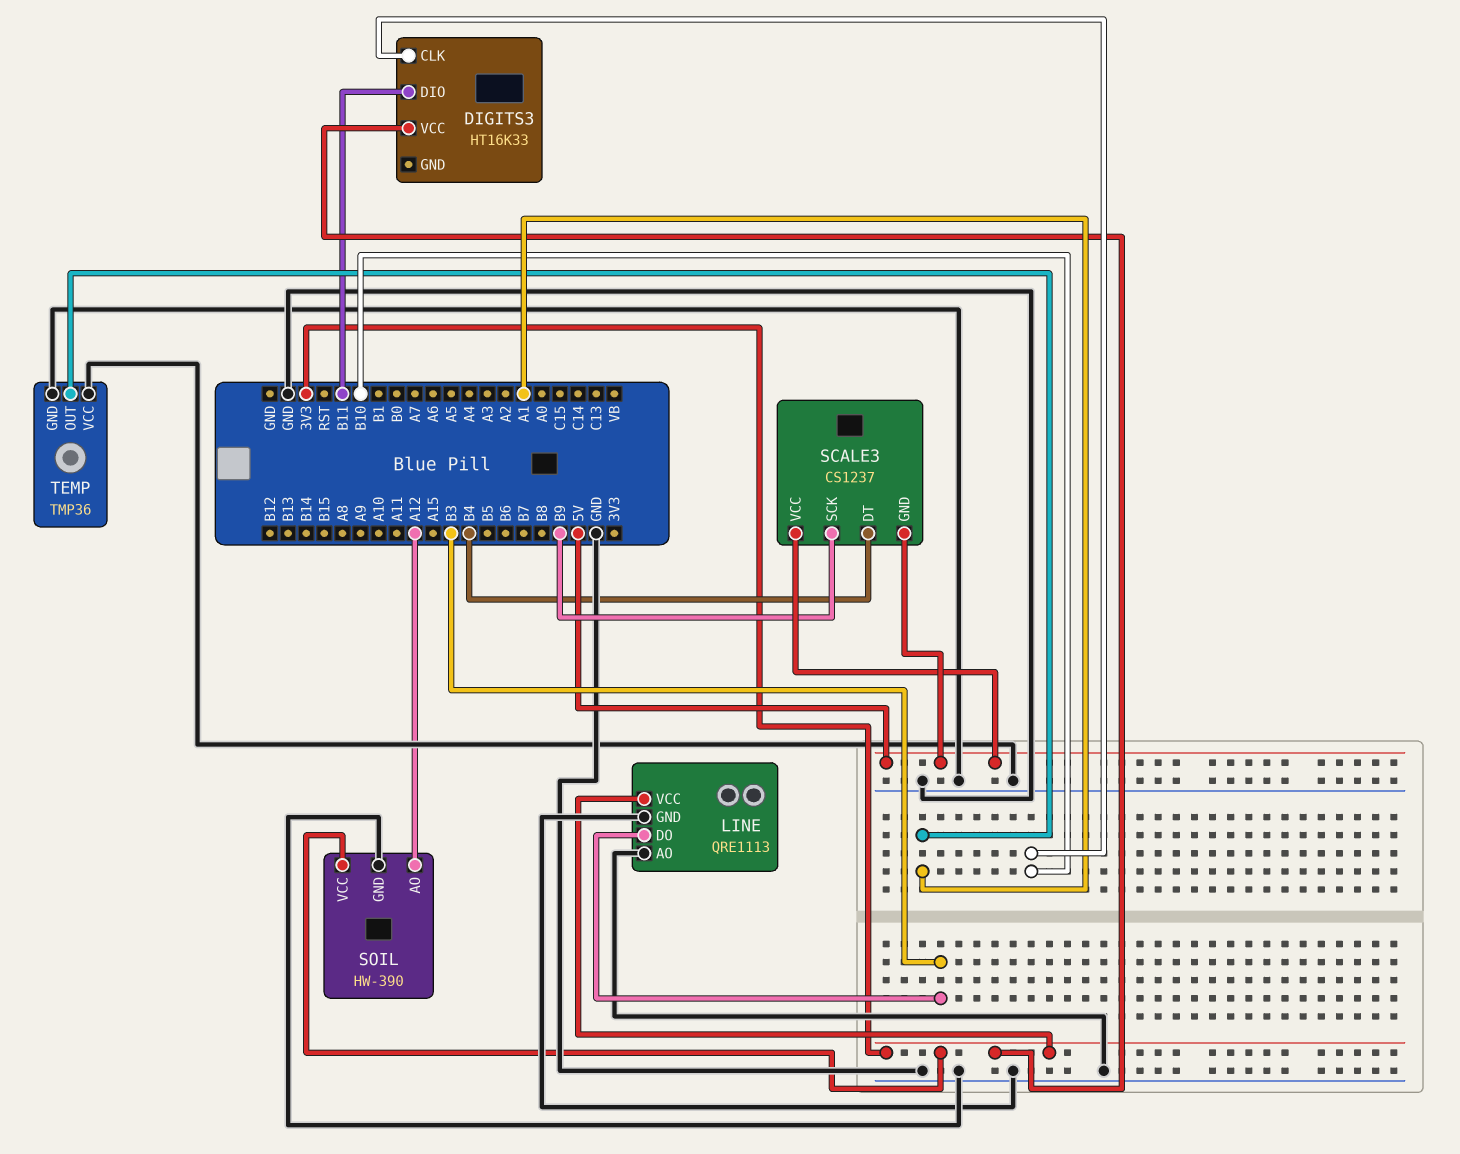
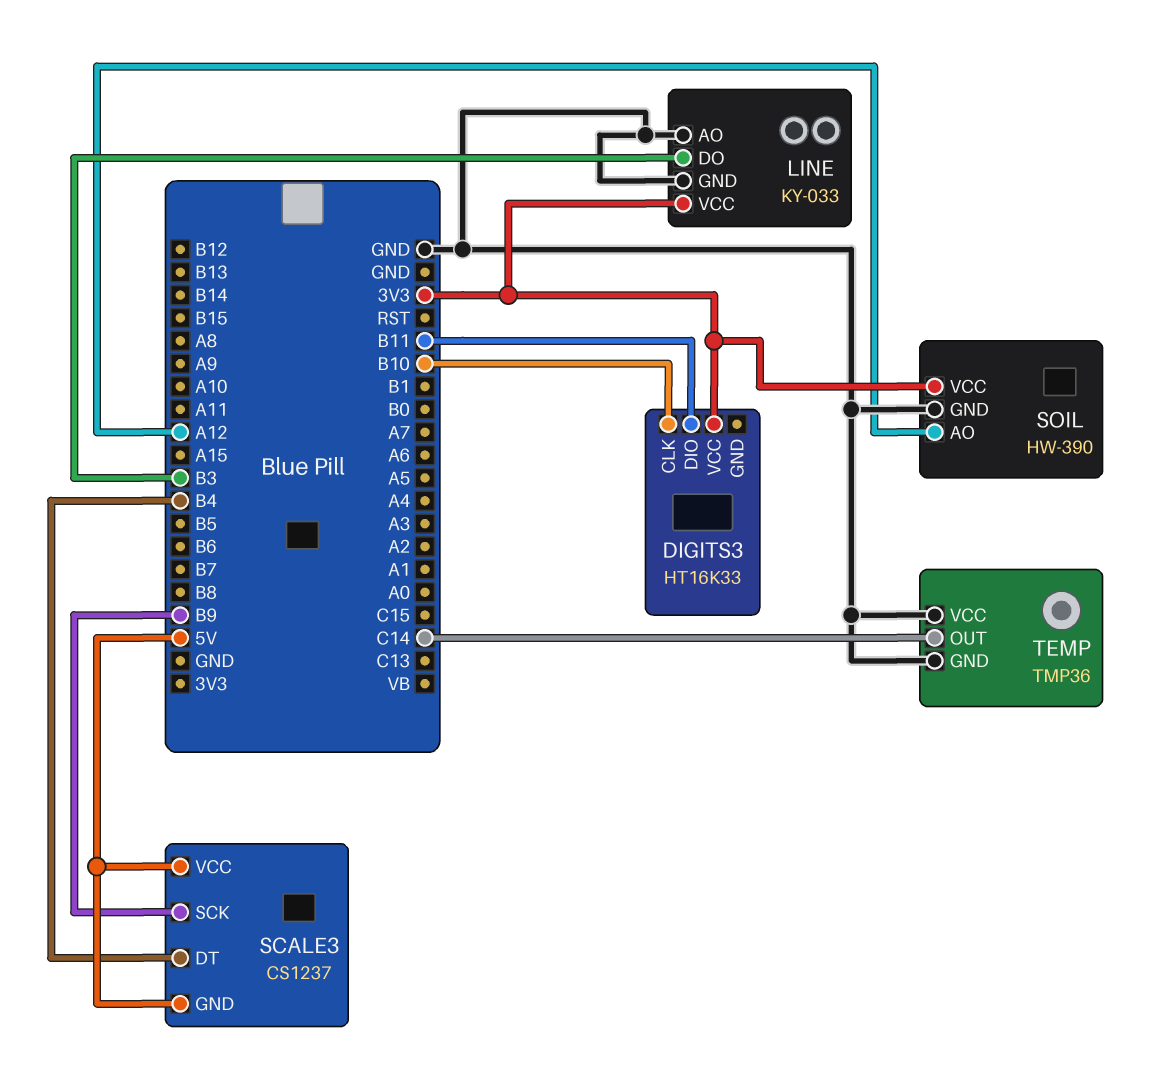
LINE: QRE1113 -> KY-033
TEMP pin OUT: A1 -> C14

